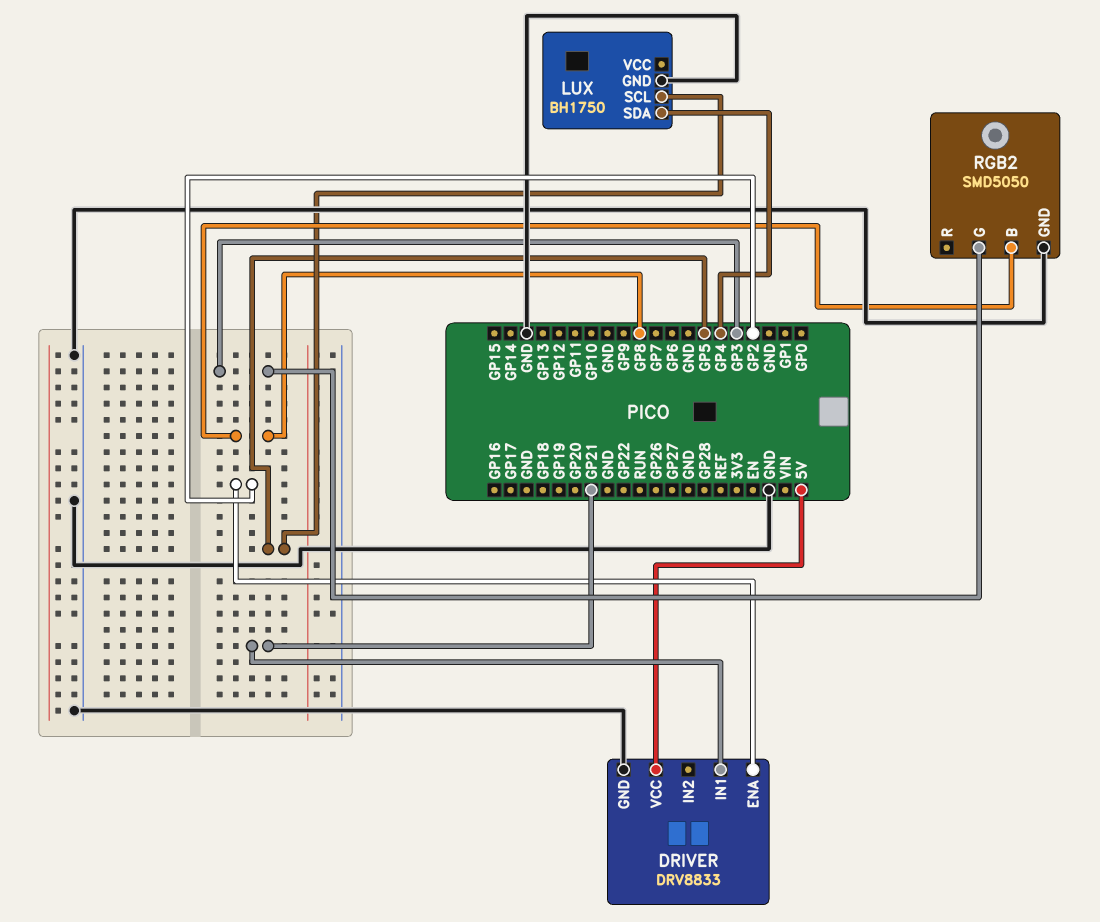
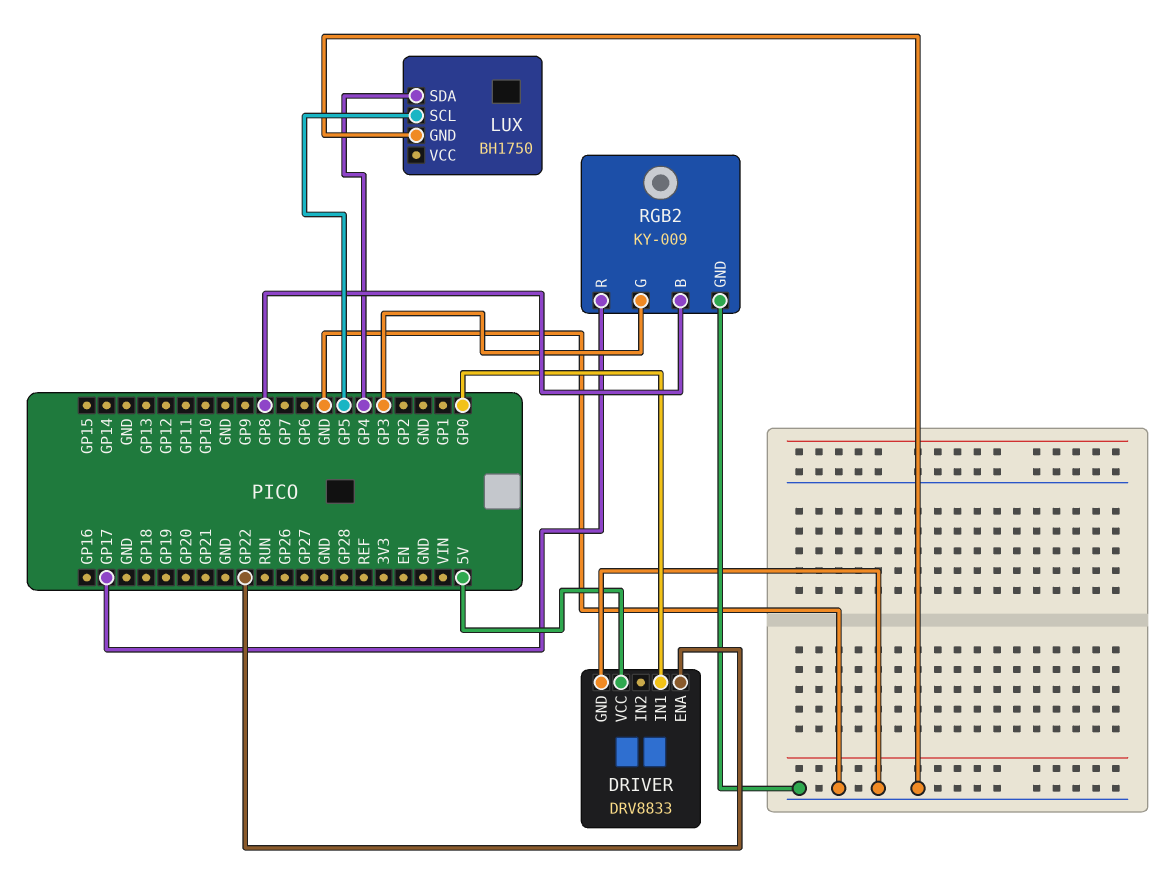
DRIVER pin ENA: GP2 -> GP22
DRIVER pin IN1: GP21 -> GP0
RGB2: SMD5050 -> KY-009
RGB2 pin R: none -> GP17

